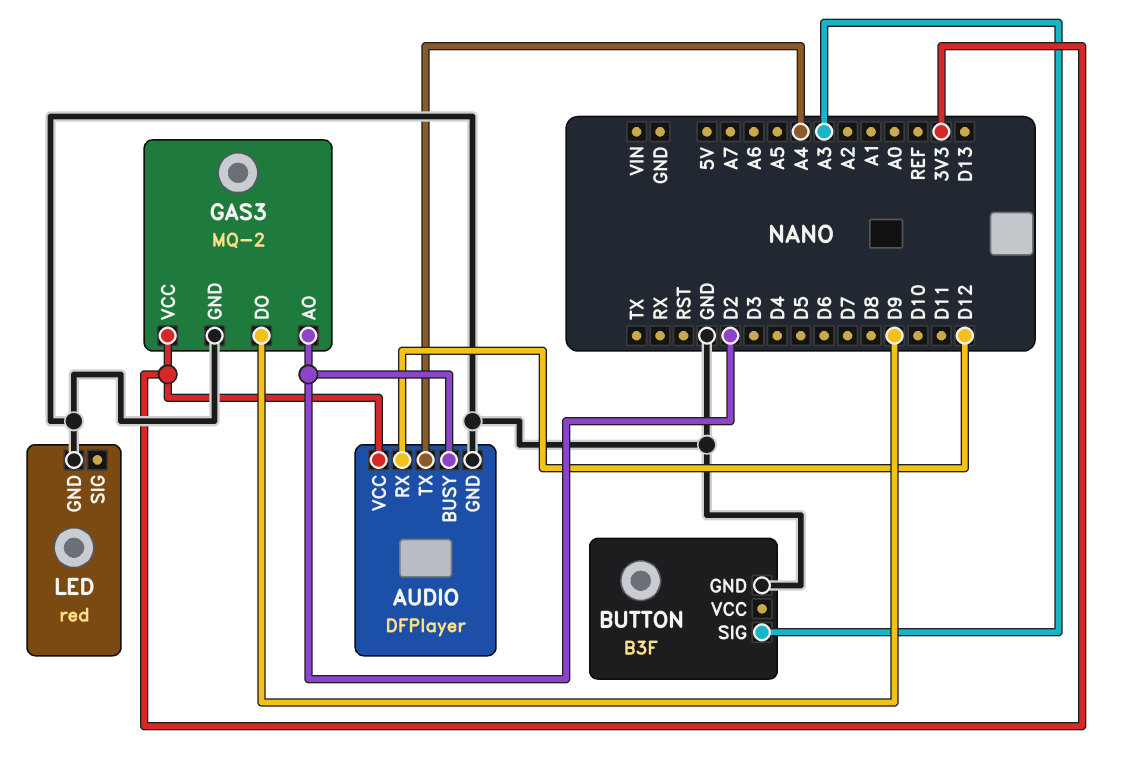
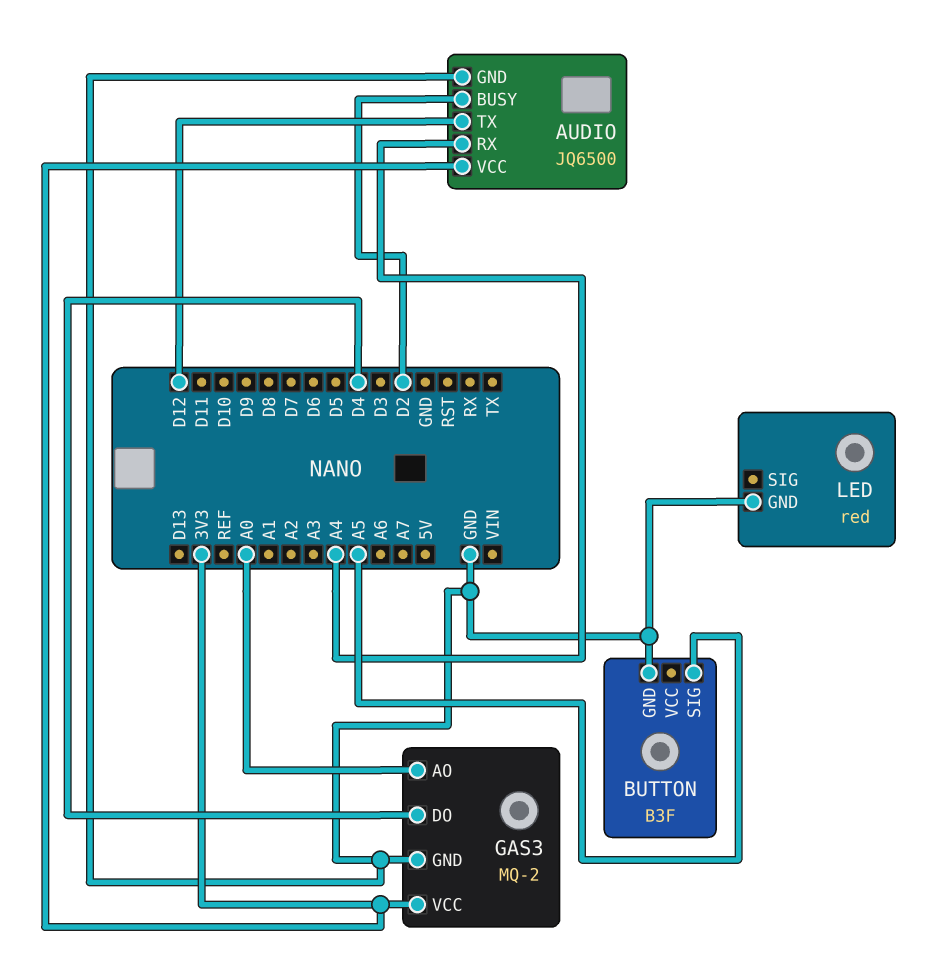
AUDIO: DFPlayer -> JQ6500
AUDIO pin RX: D12 -> A4
AUDIO pin TX: A4 -> D12
BUTTON pin SIG: A3 -> A5
GAS3 pin AO: D2 -> A0
GAS3 pin DO: D9 -> D4

